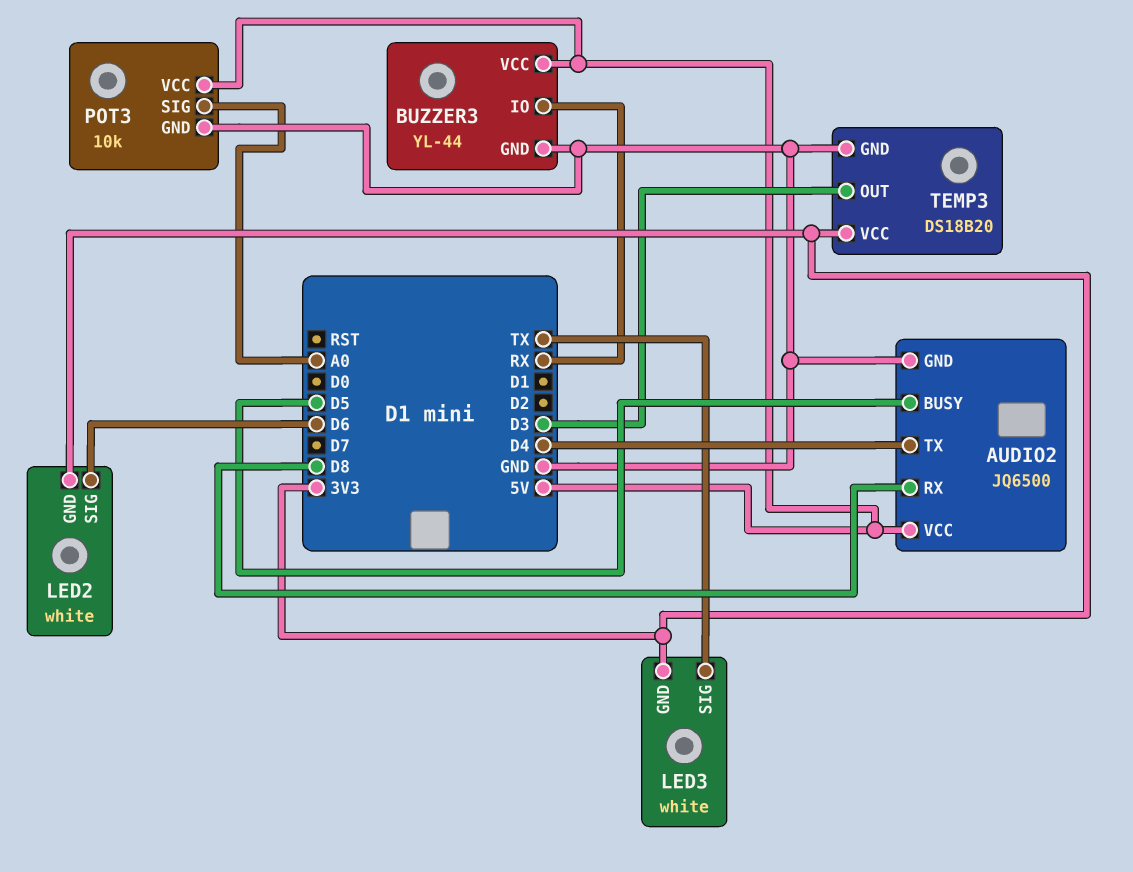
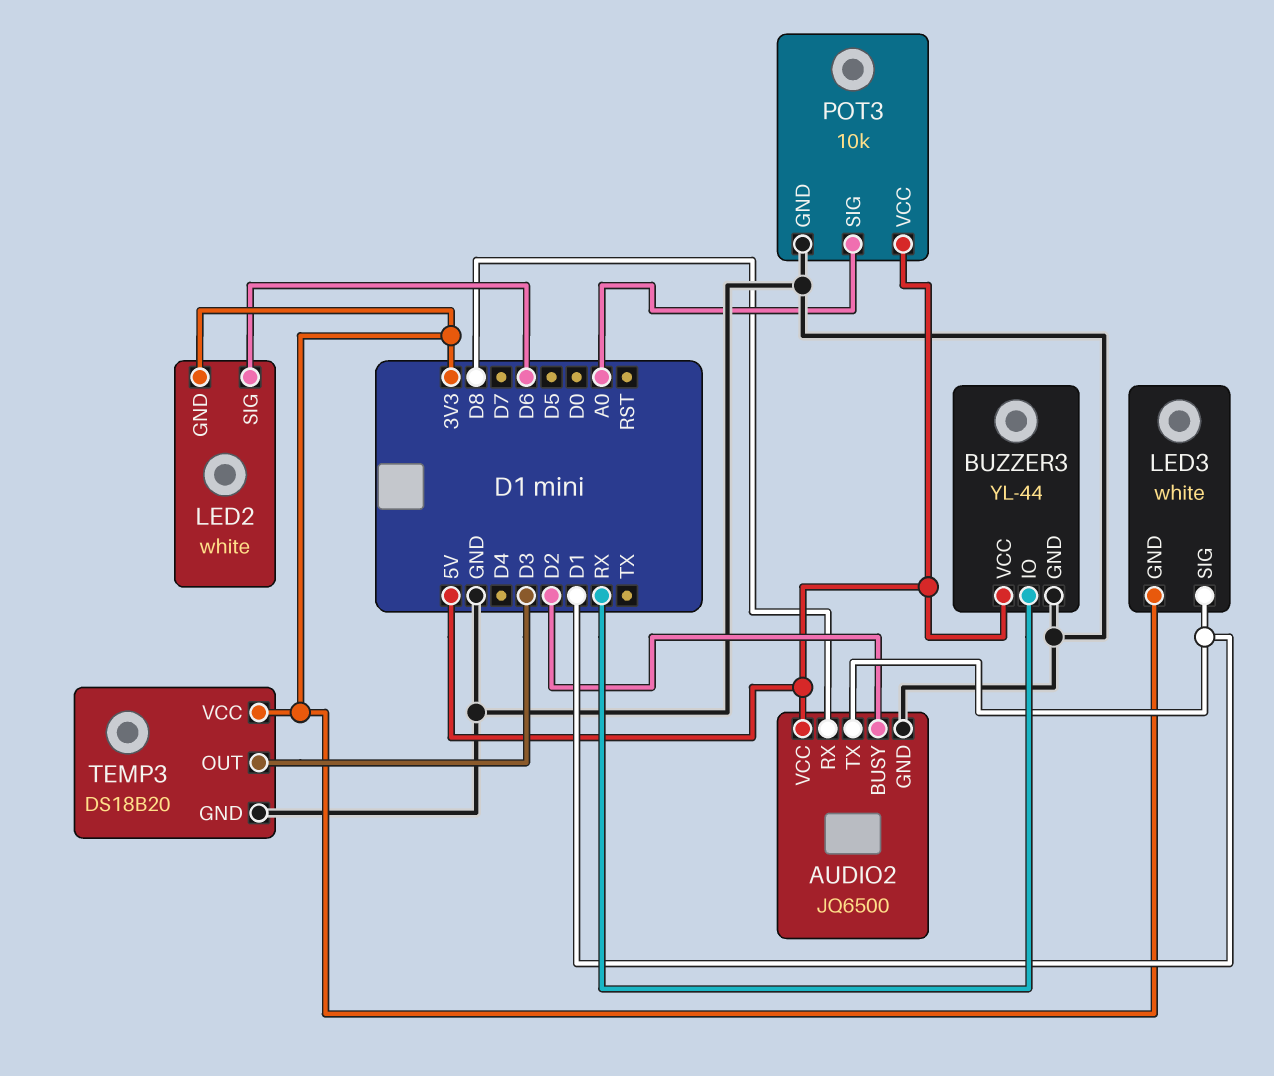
AUDIO2 pin BUSY: D5 -> D2
AUDIO2 pin TX: D4 -> D1
LED3 pin SIG: TX -> D1

